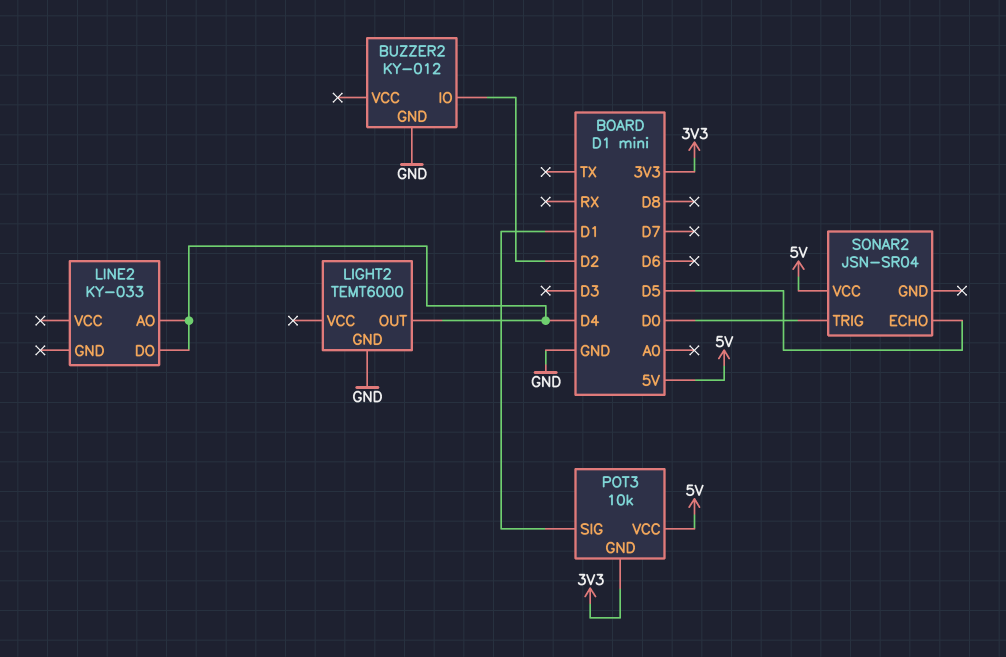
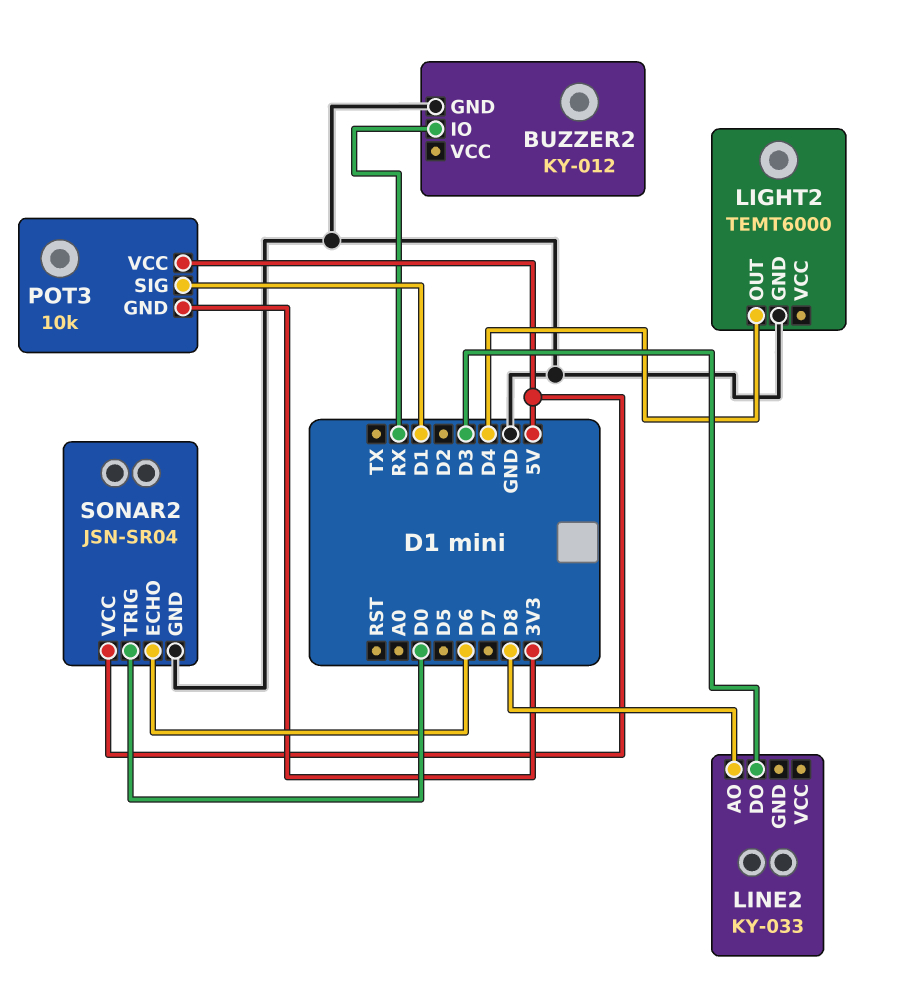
BUZZER2 pin IO: D2 -> RX
LINE2 pin AO: D4 -> D8
LINE2 pin DO: D4 -> D3
SONAR2 pin ECHO: D5 -> D6
SONAR2 pin GND: none -> GND

